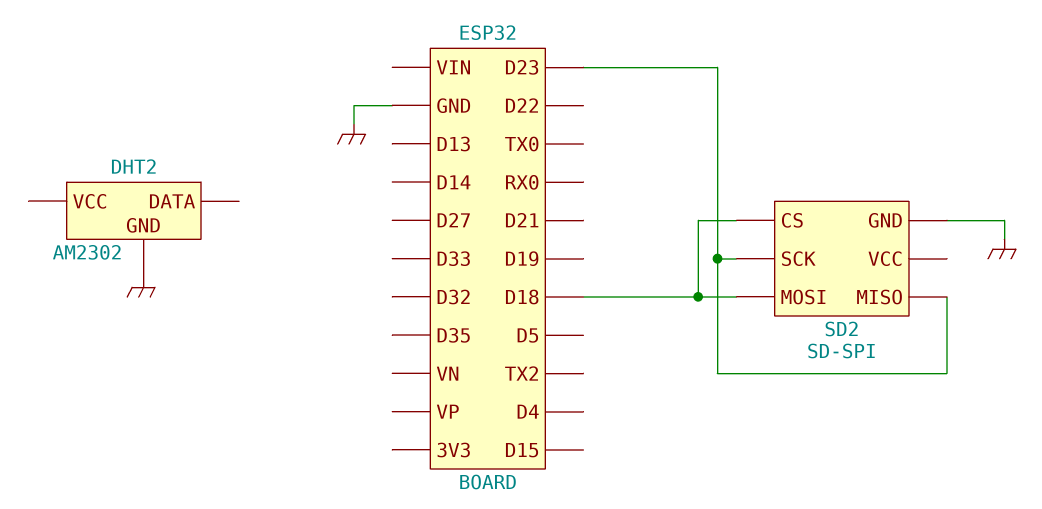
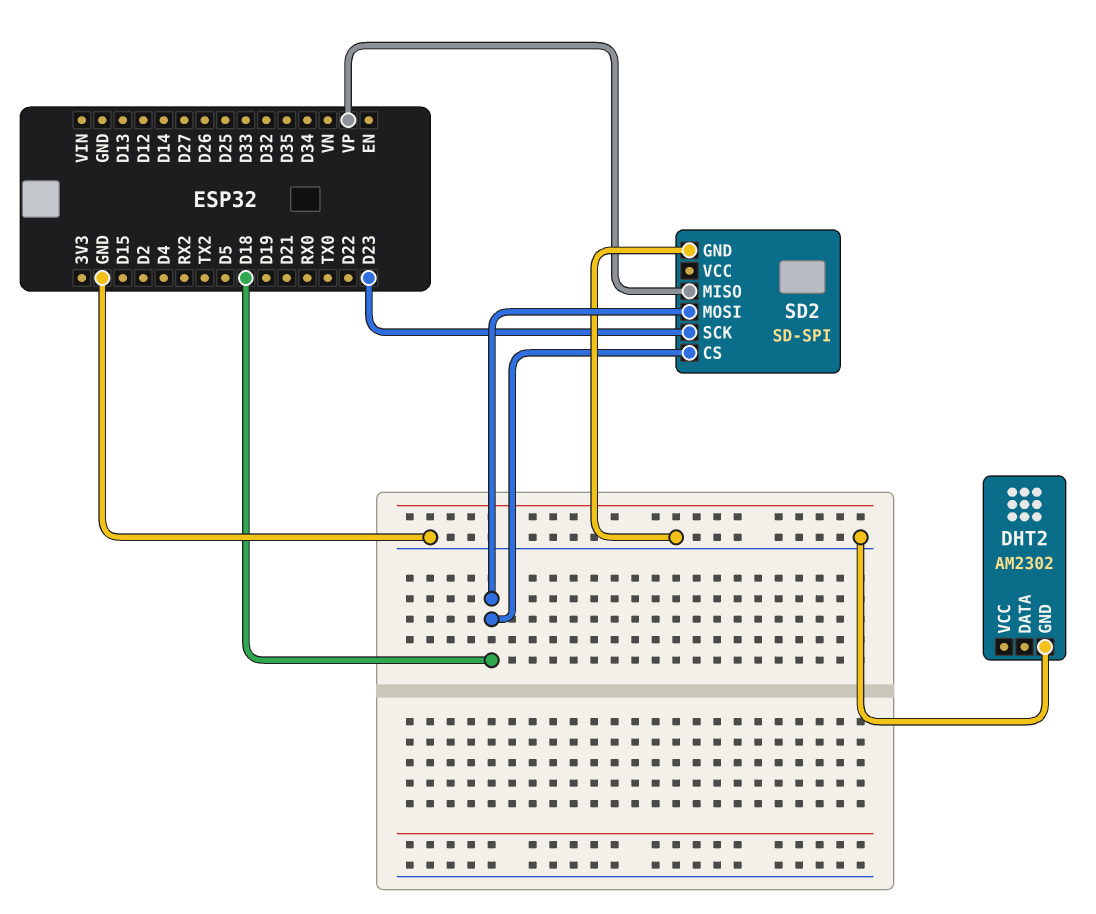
SD2 pin MISO: D23 -> VP

